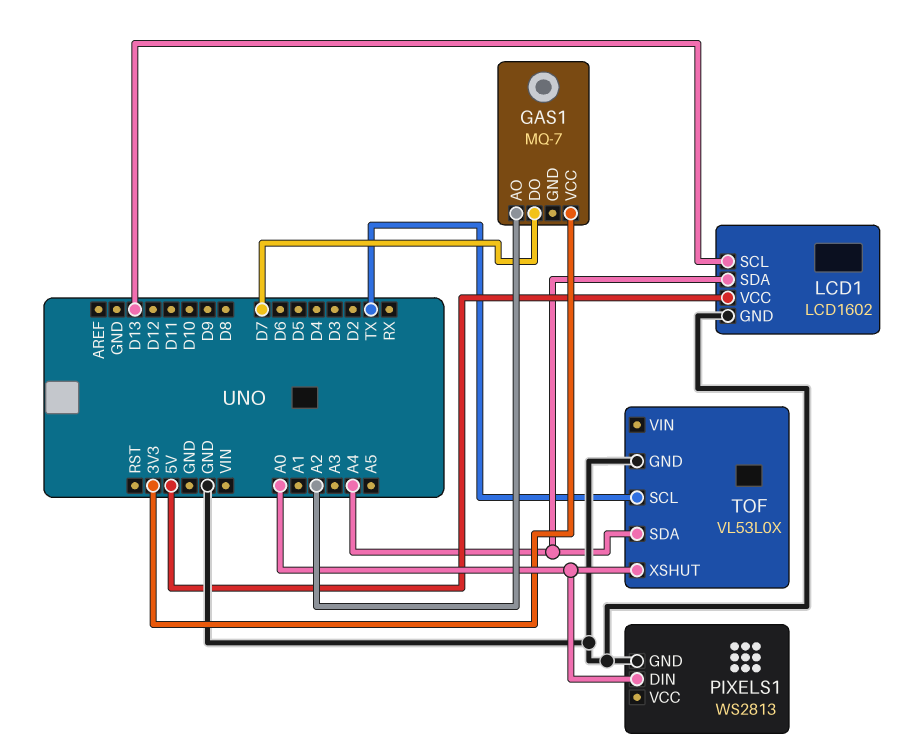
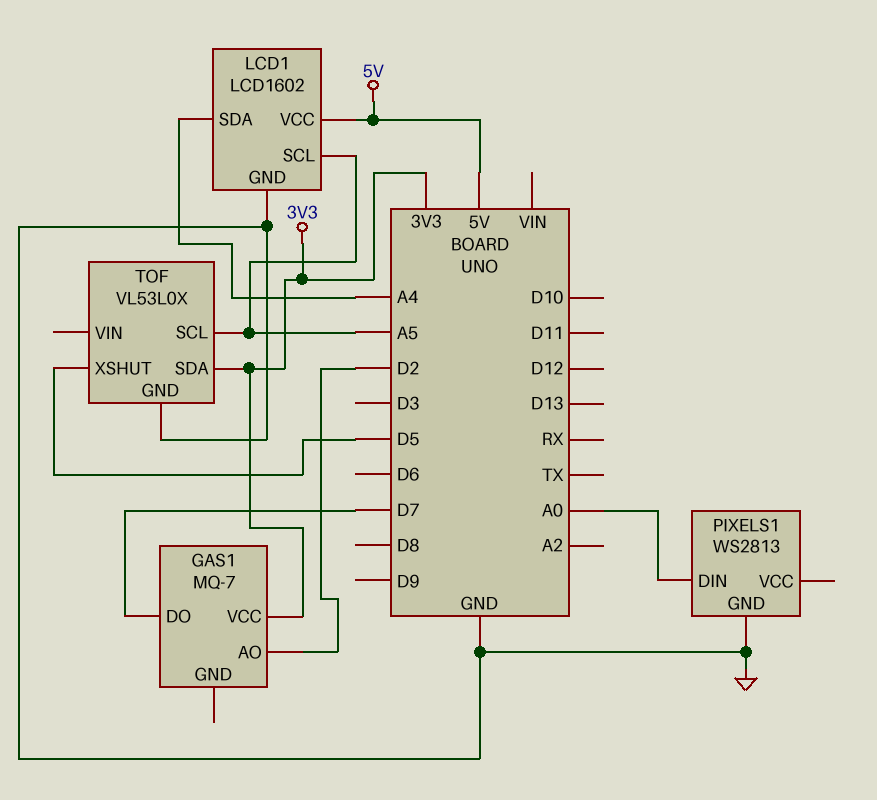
GAS1 pin AO: A2 -> D2
LCD1 pin SCL: D13 -> A5
TOF pin SCL: TX -> A5
TOF pin SDA: A4 -> 3V3
TOF pin XSHUT: A0 -> D5

